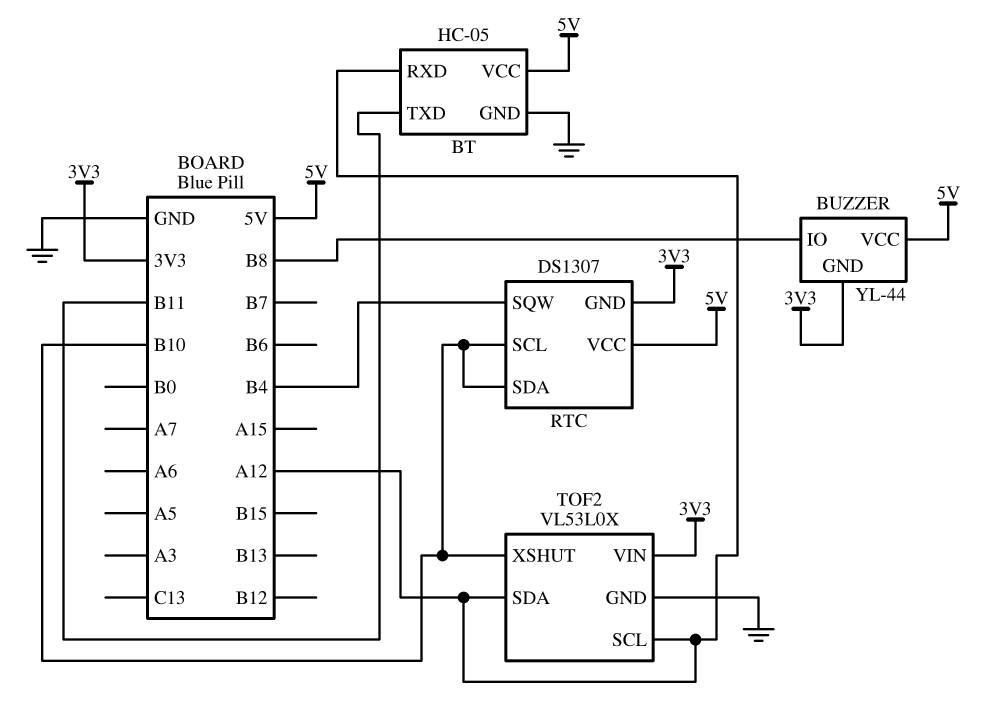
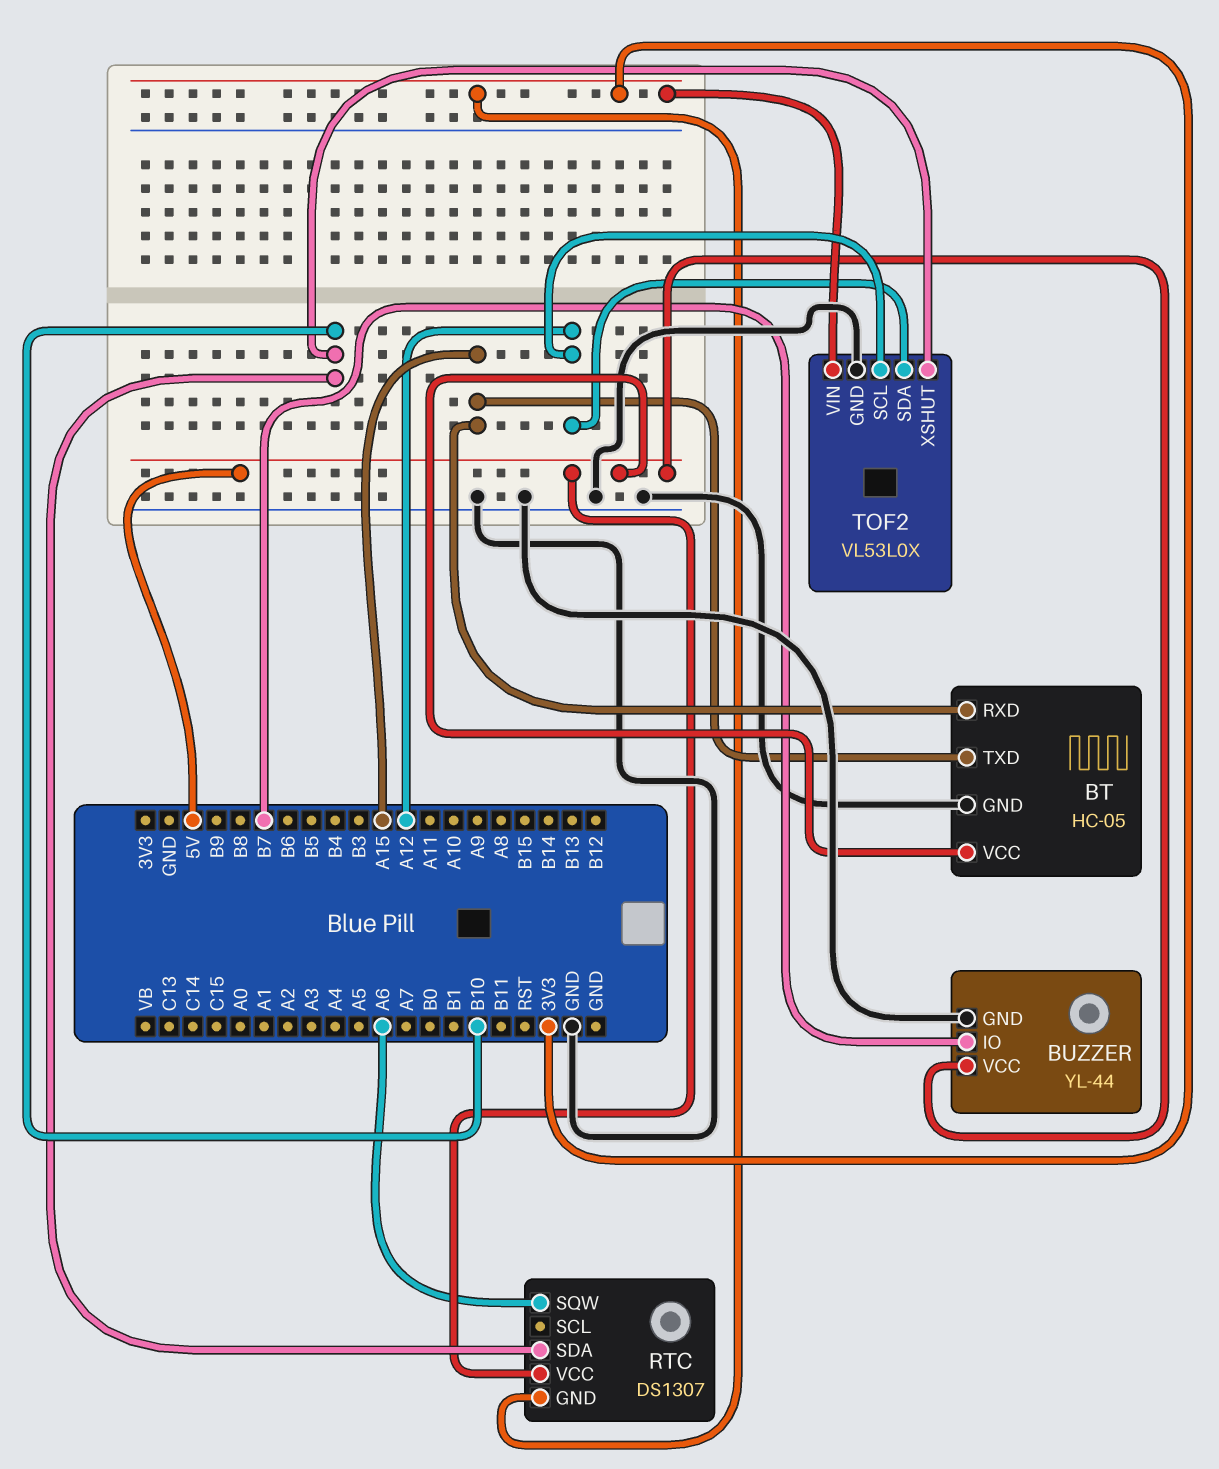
BT pin RXD: A12 -> A15
BT pin TXD: B11 -> A15
BUZZER pin GND: 3V3 -> GND
BUZZER pin IO: B8 -> B7
RTC pin SCL: B10 -> none
RTC pin SQW: B4 -> A6

